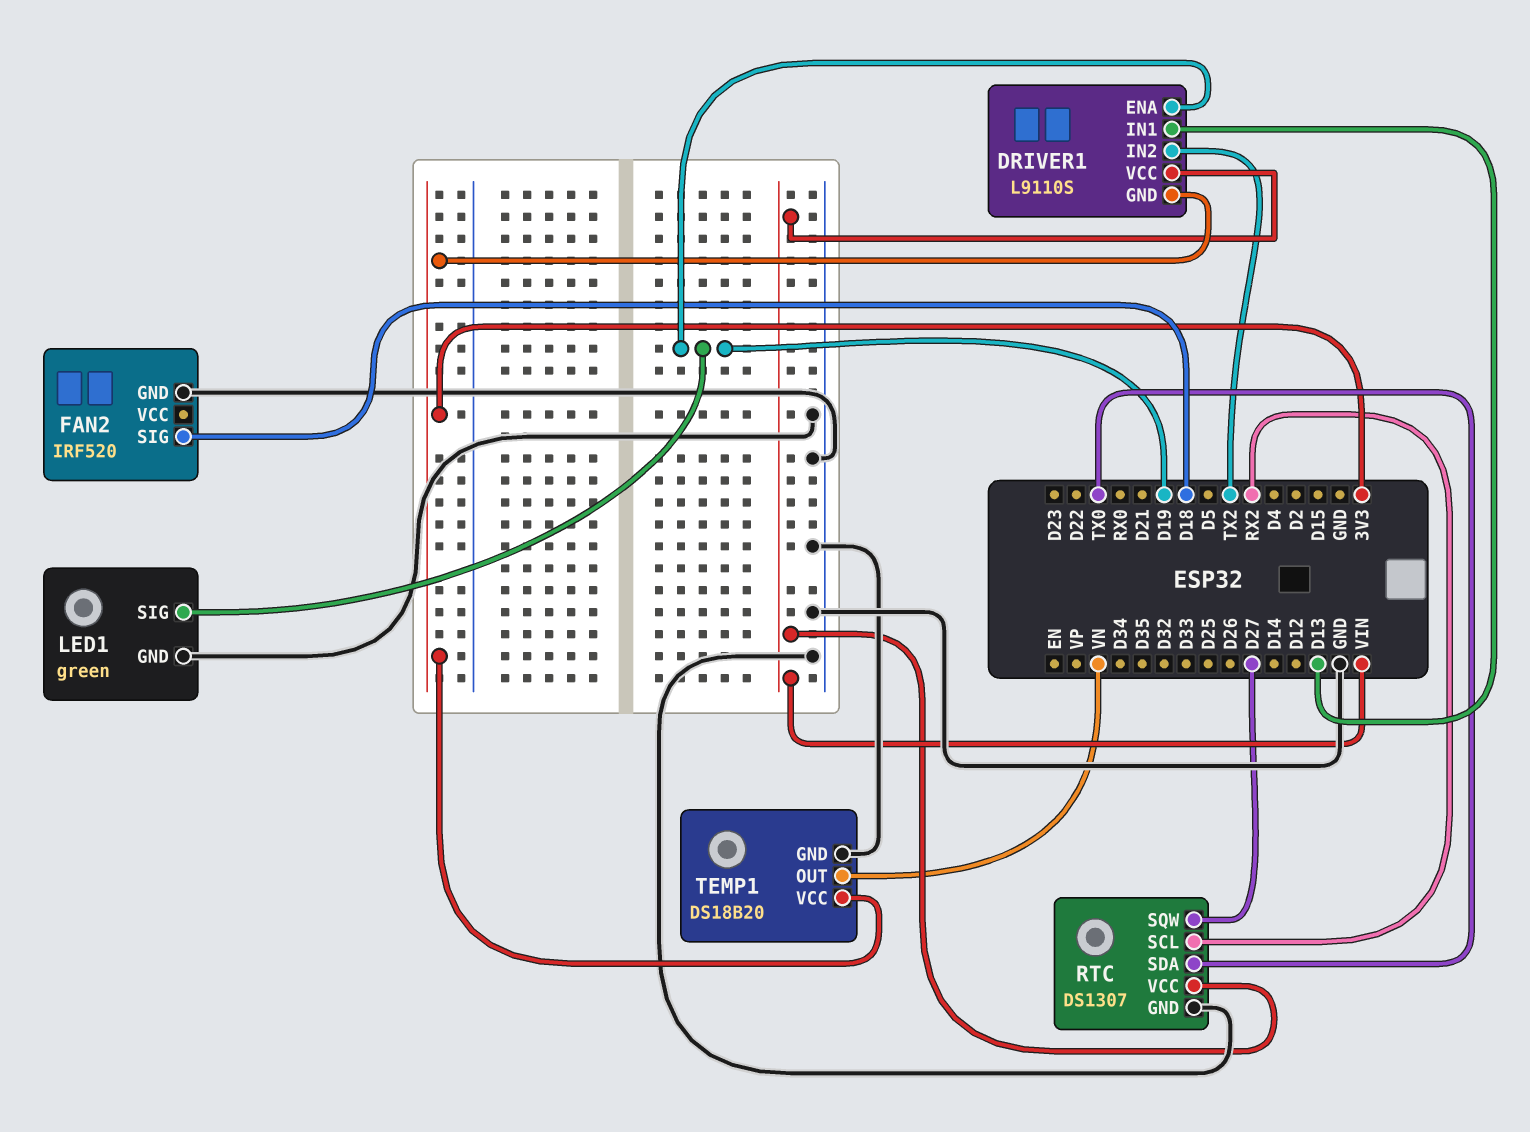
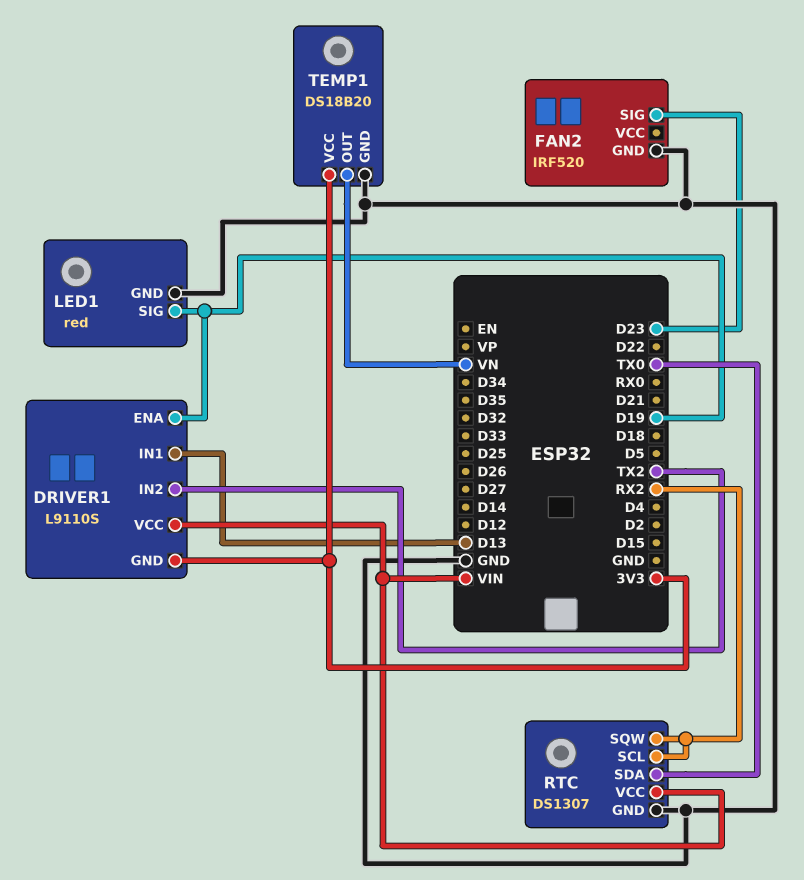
FAN2 pin SIG: D18 -> D23
LED1: green -> red
RTC pin SQW: D27 -> RX2

